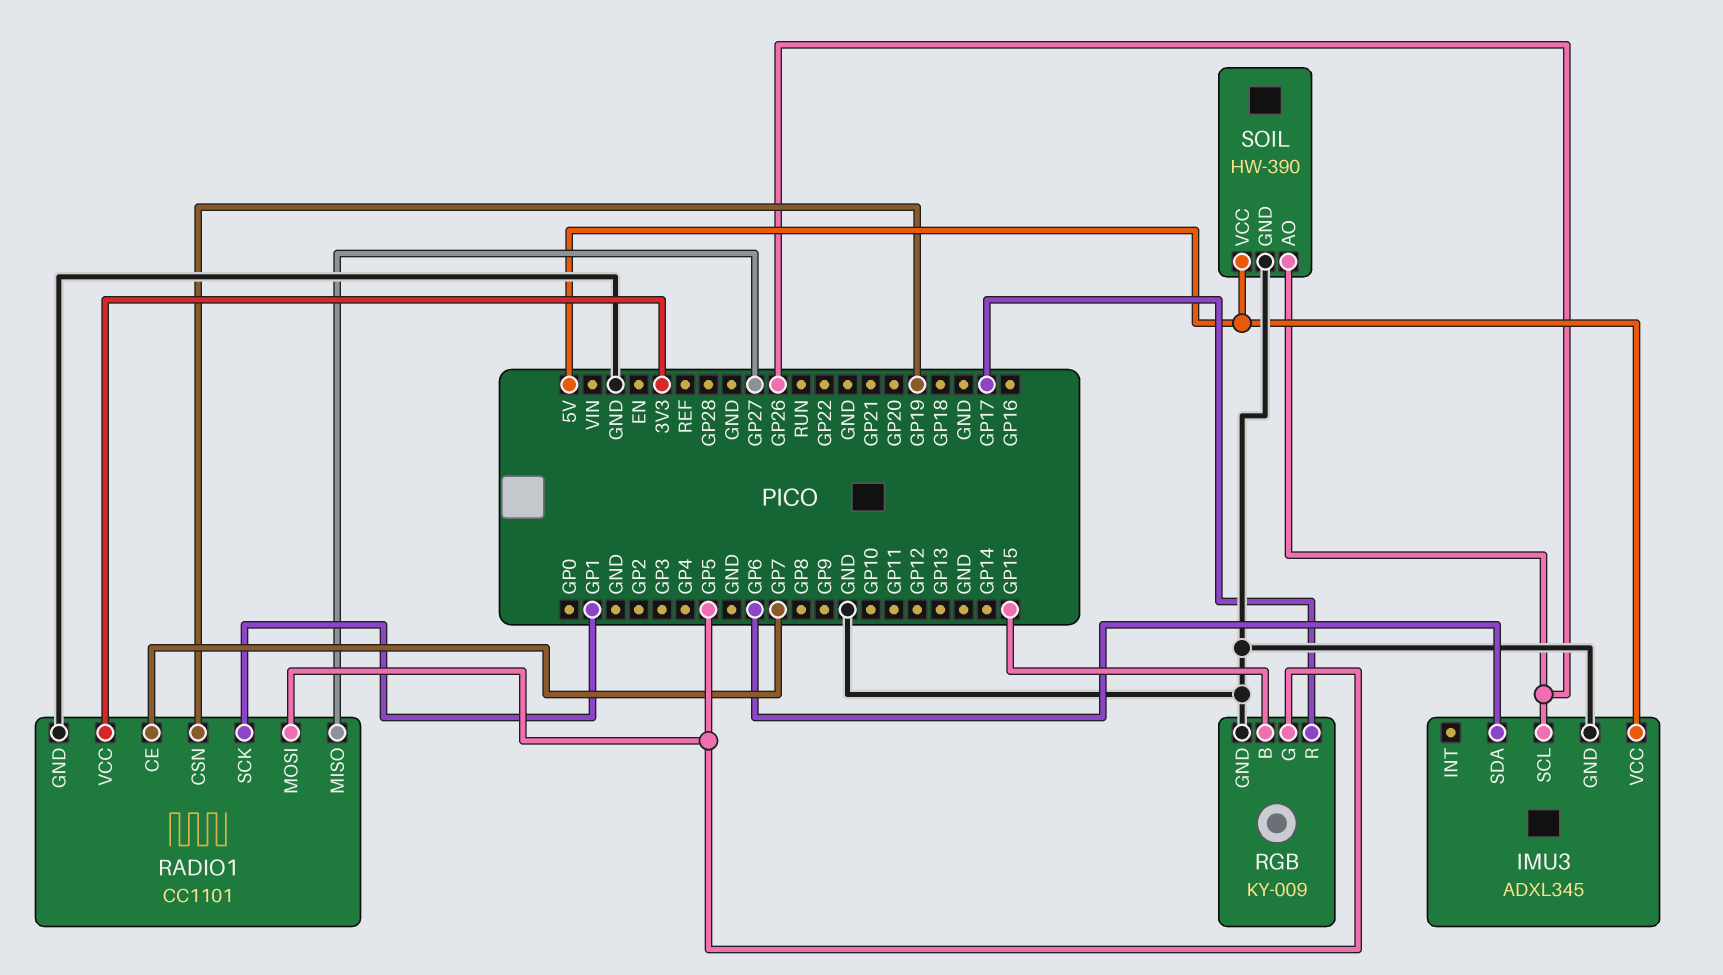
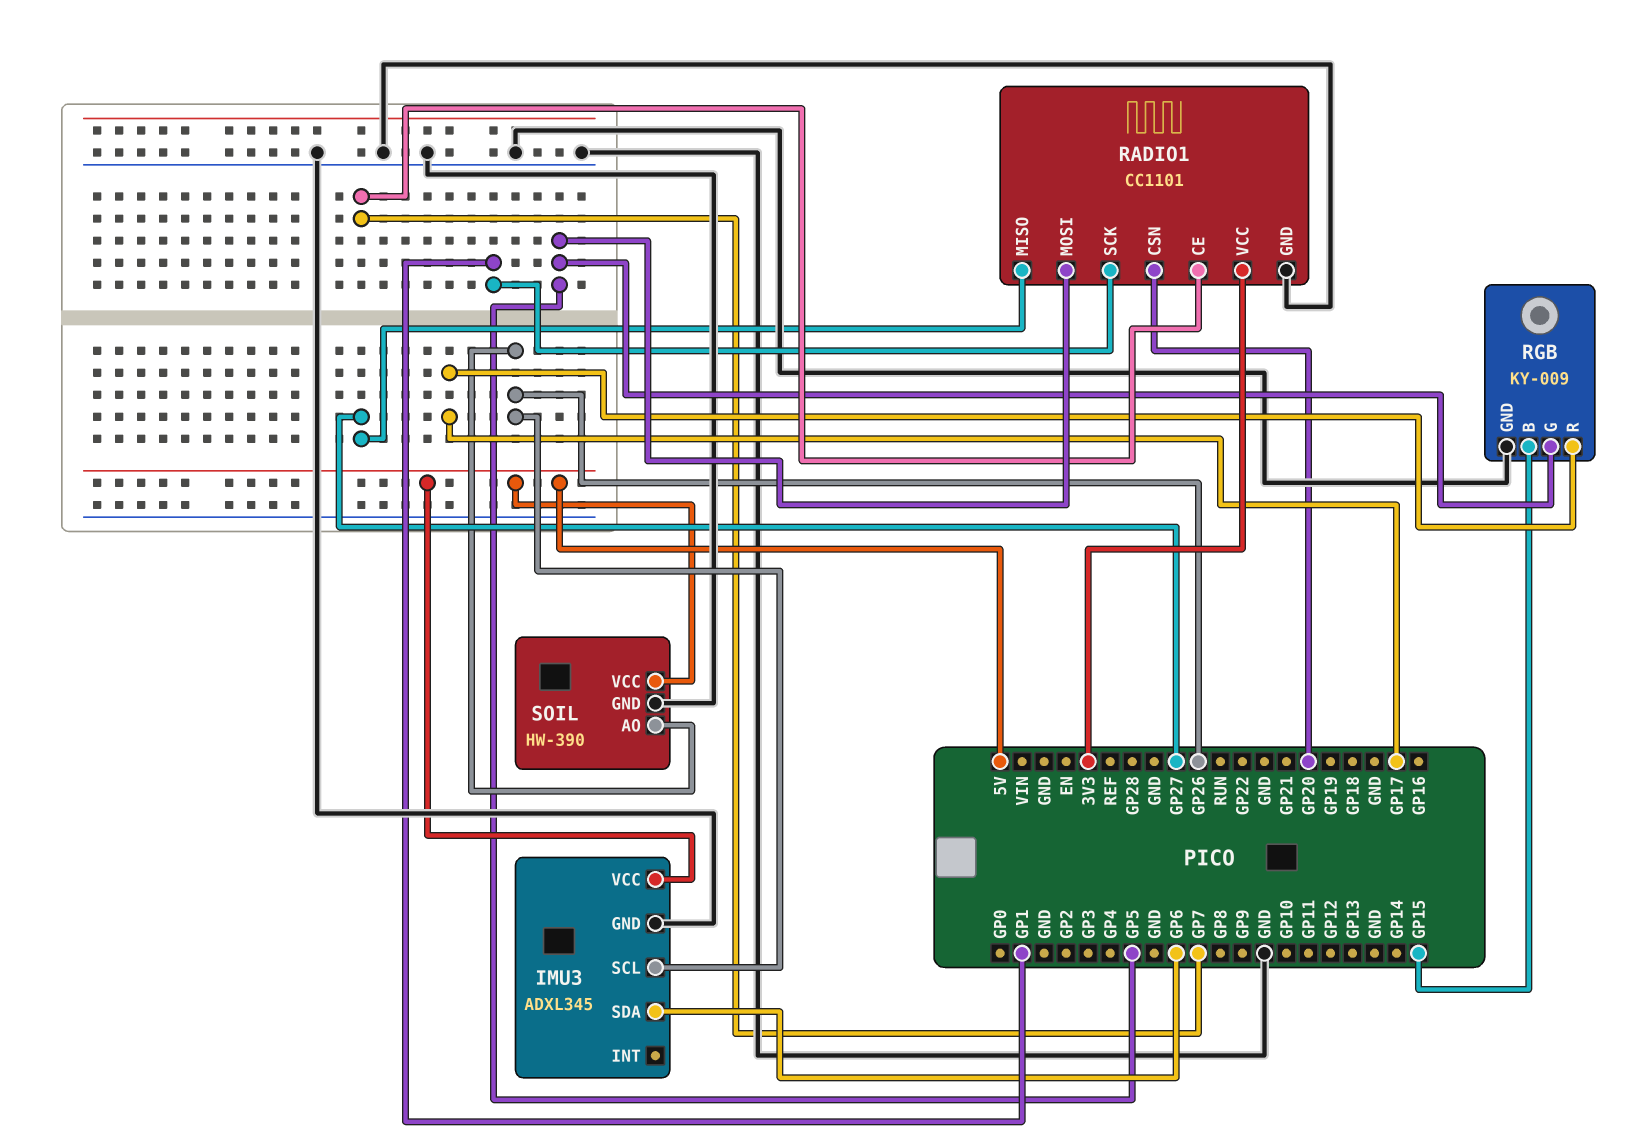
RADIO1 pin CSN: GP19 -> GP20

